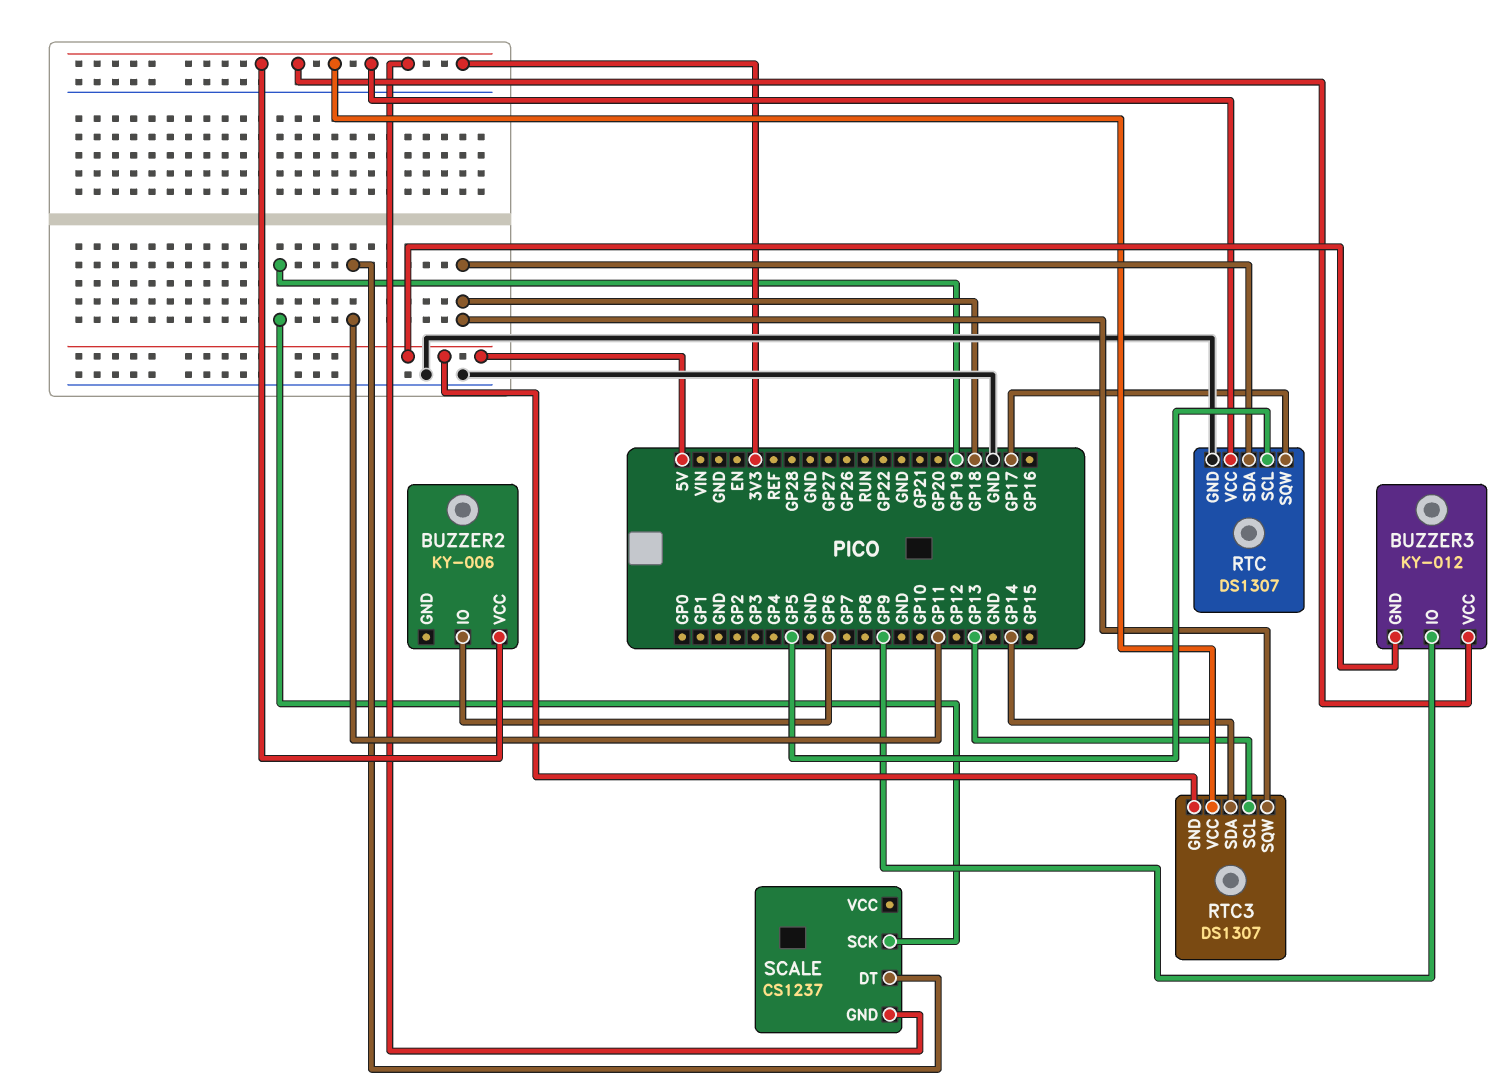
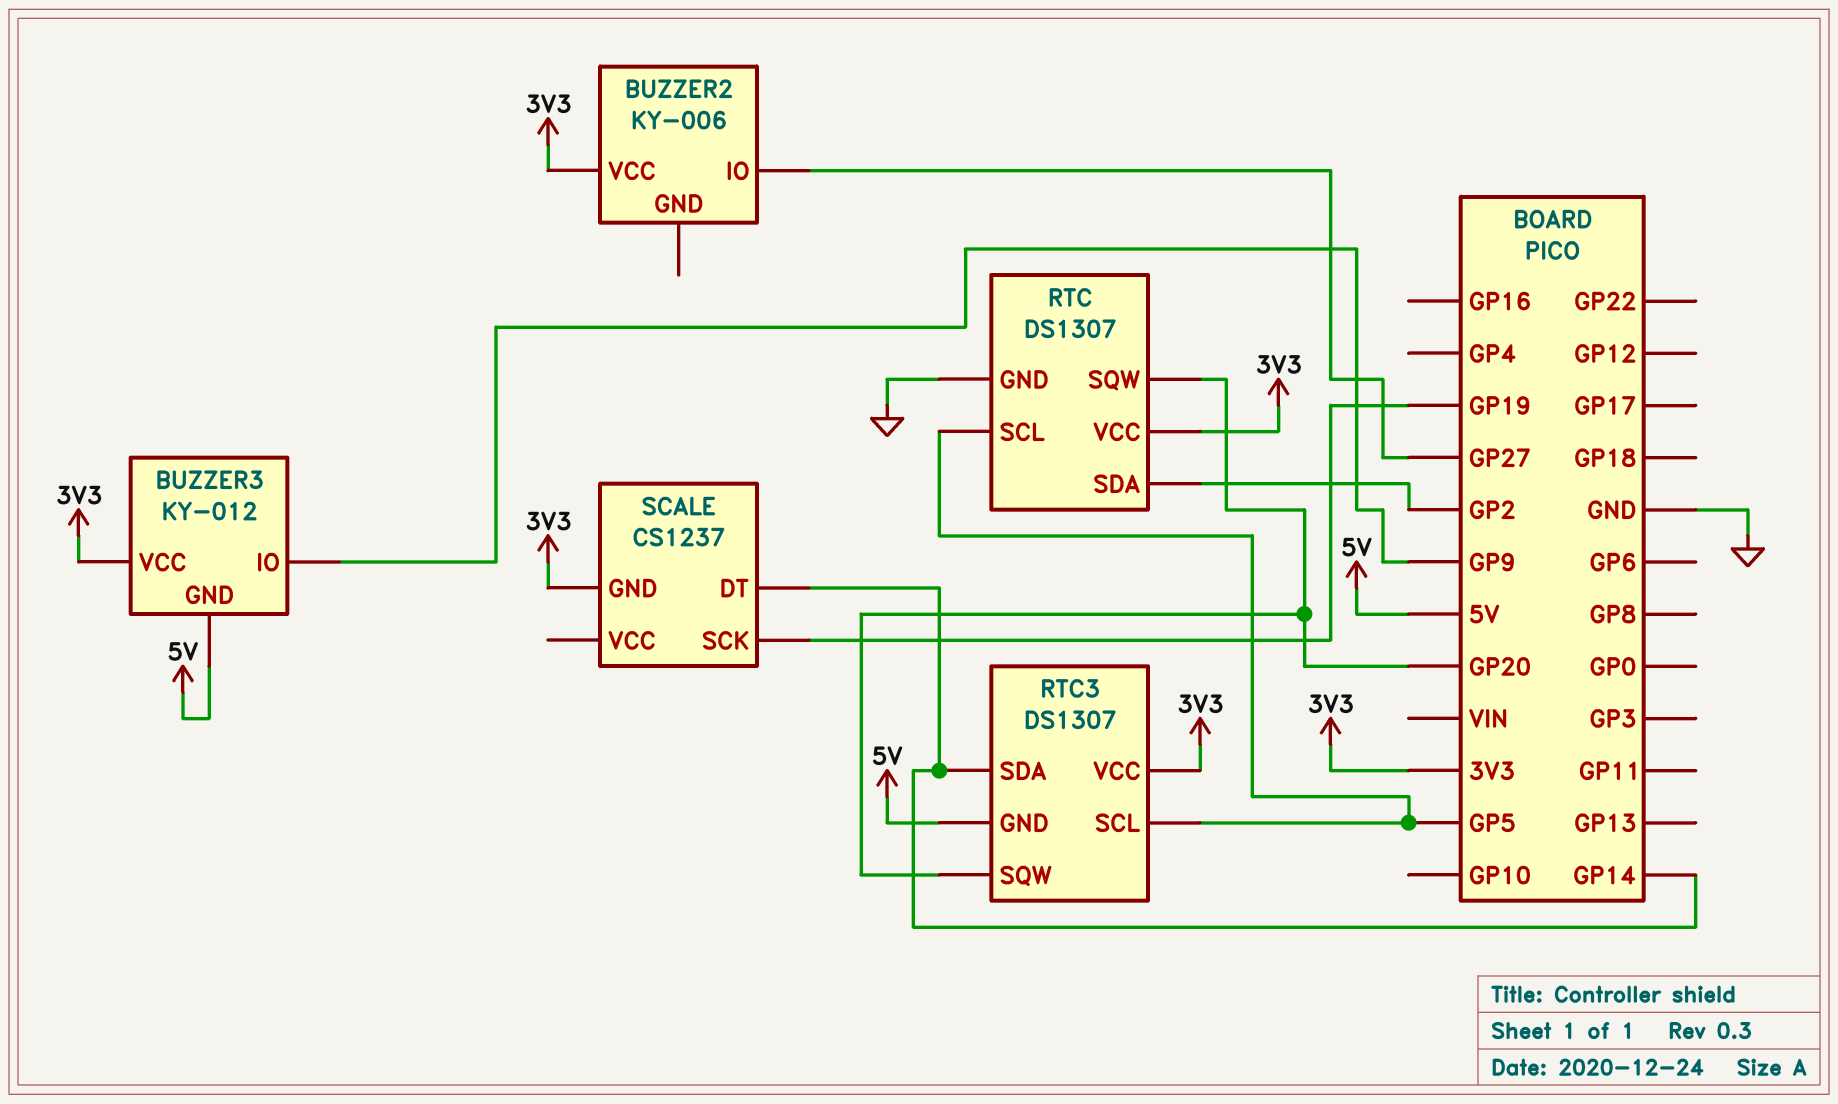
BUZZER2 pin IO: GP6 -> GP27
RTC pin SDA: GP18 -> GP2
RTC pin SQW: GP17 -> GP20
RTC3 pin SCL: GP13 -> GP5
RTC3 pin SQW: GP18 -> GP20
SCALE pin DT: GP11 -> GP14

